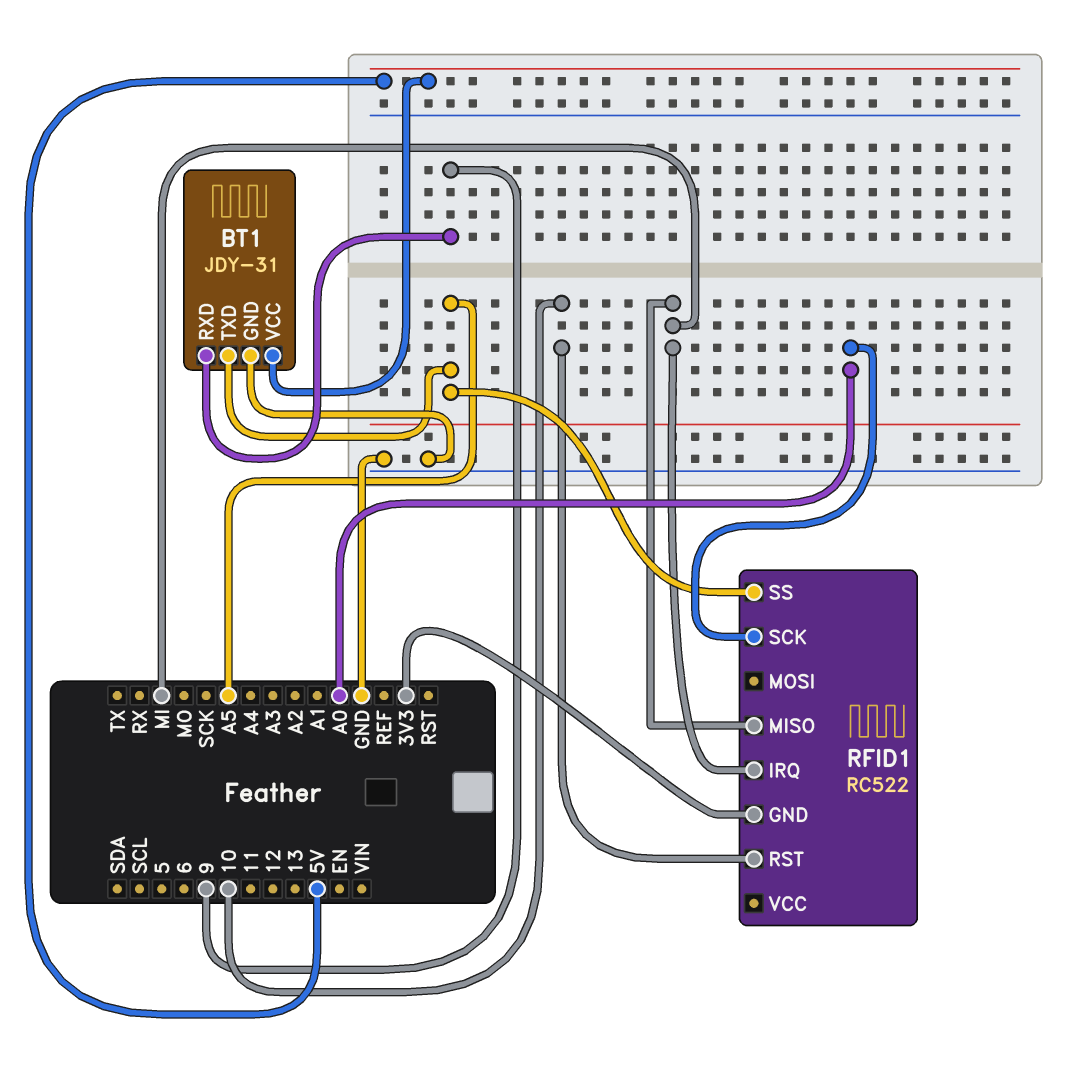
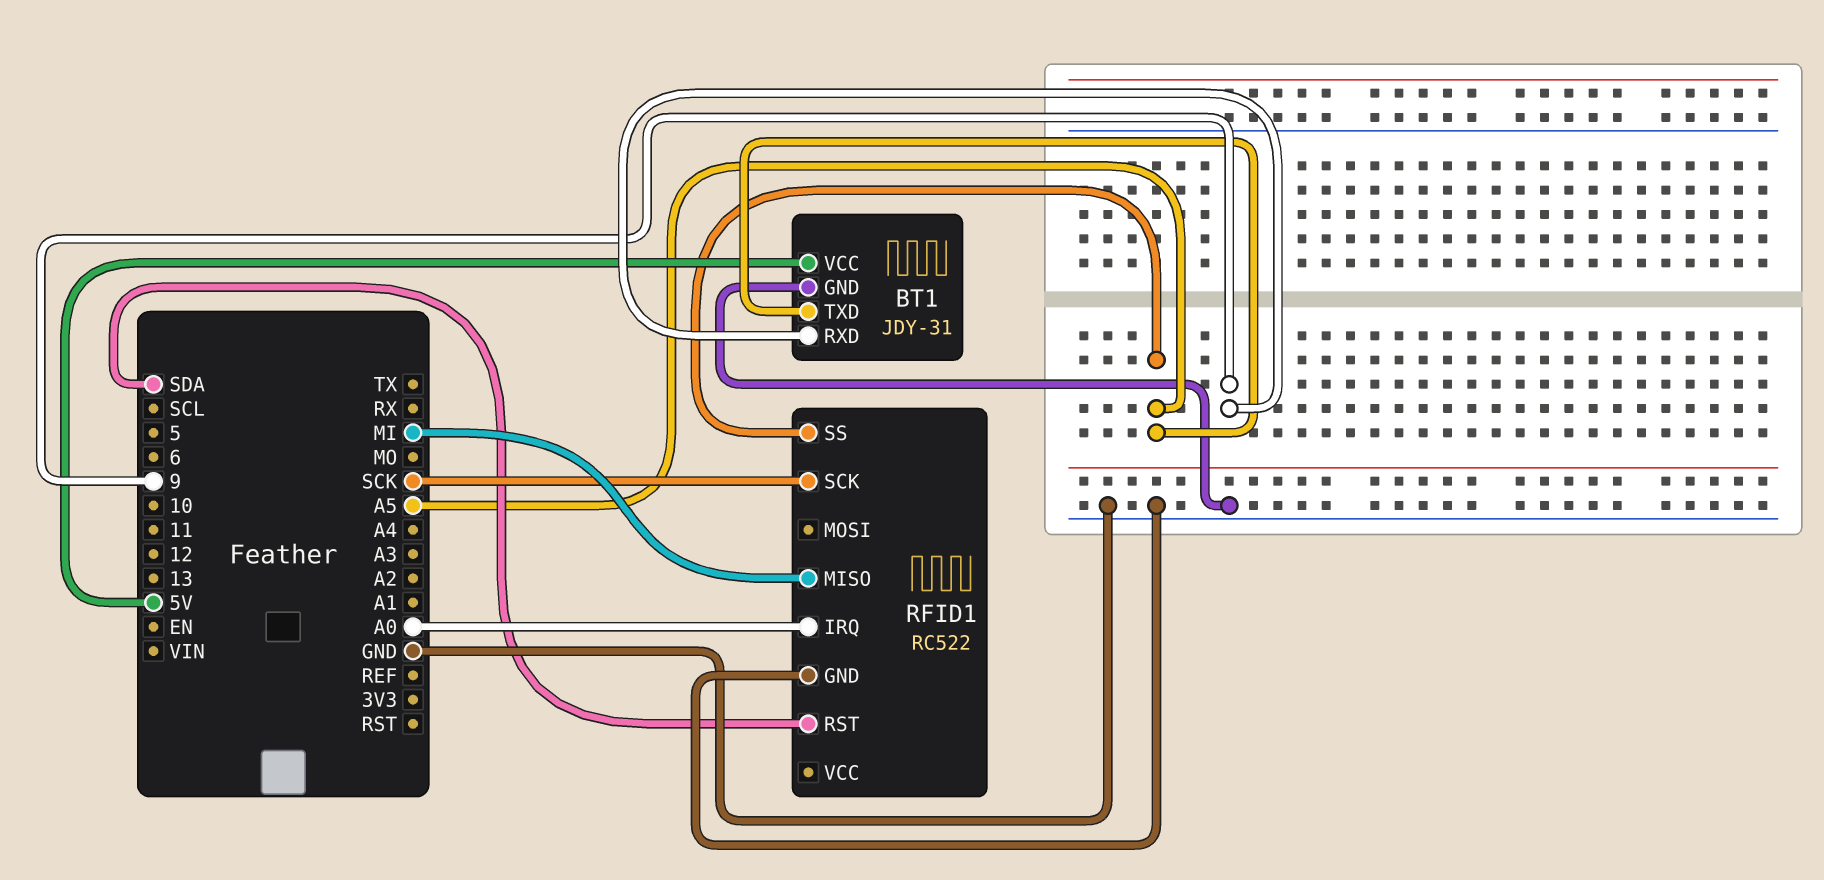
RFID1 pin GND: 3V3 -> GND
RFID1 pin IRQ: MI -> A0
RFID1 pin RST: 10 -> SDA
RFID1 pin SCK: A0 -> SCK

